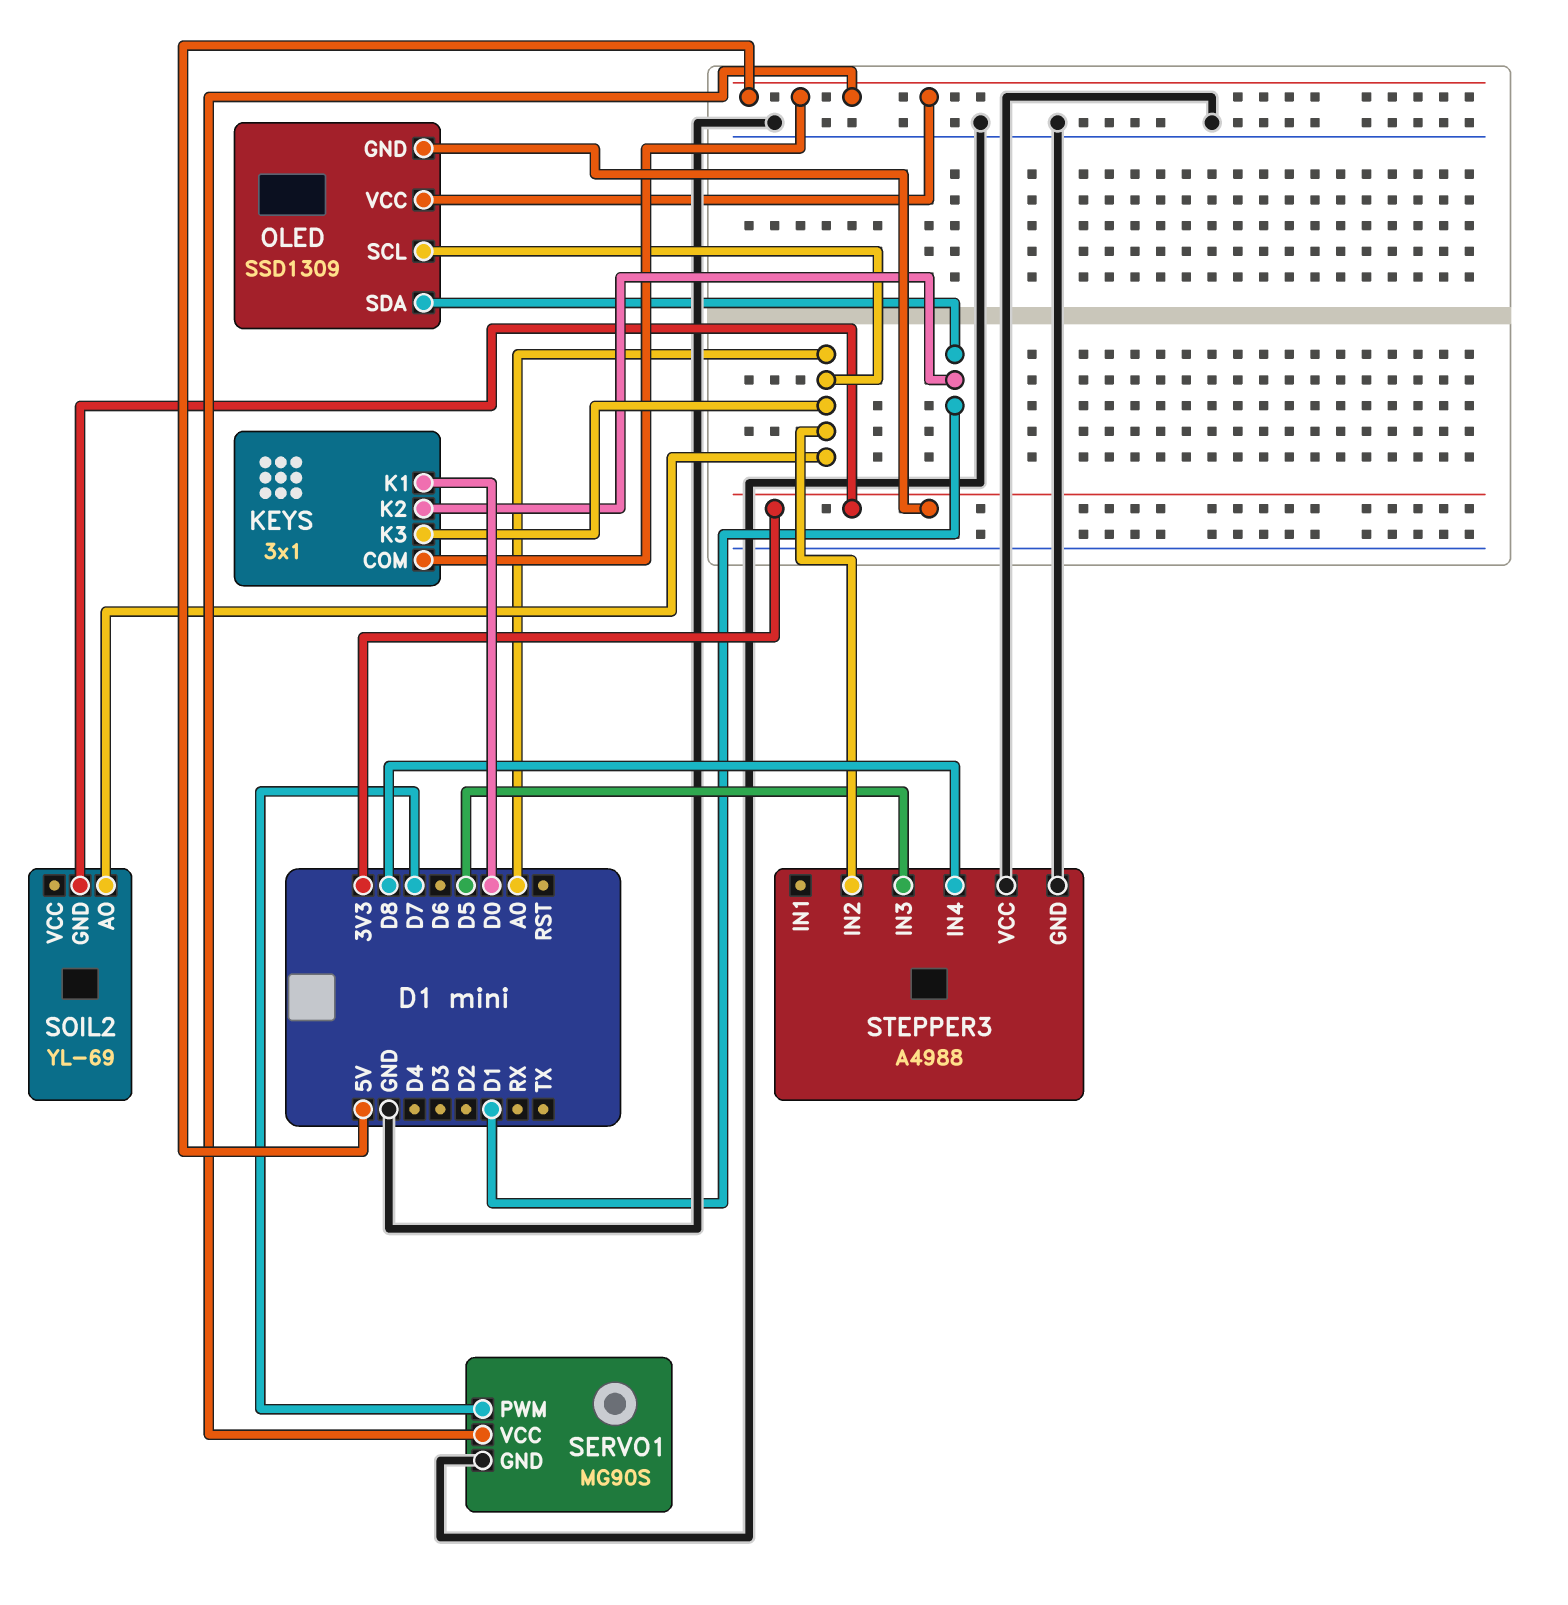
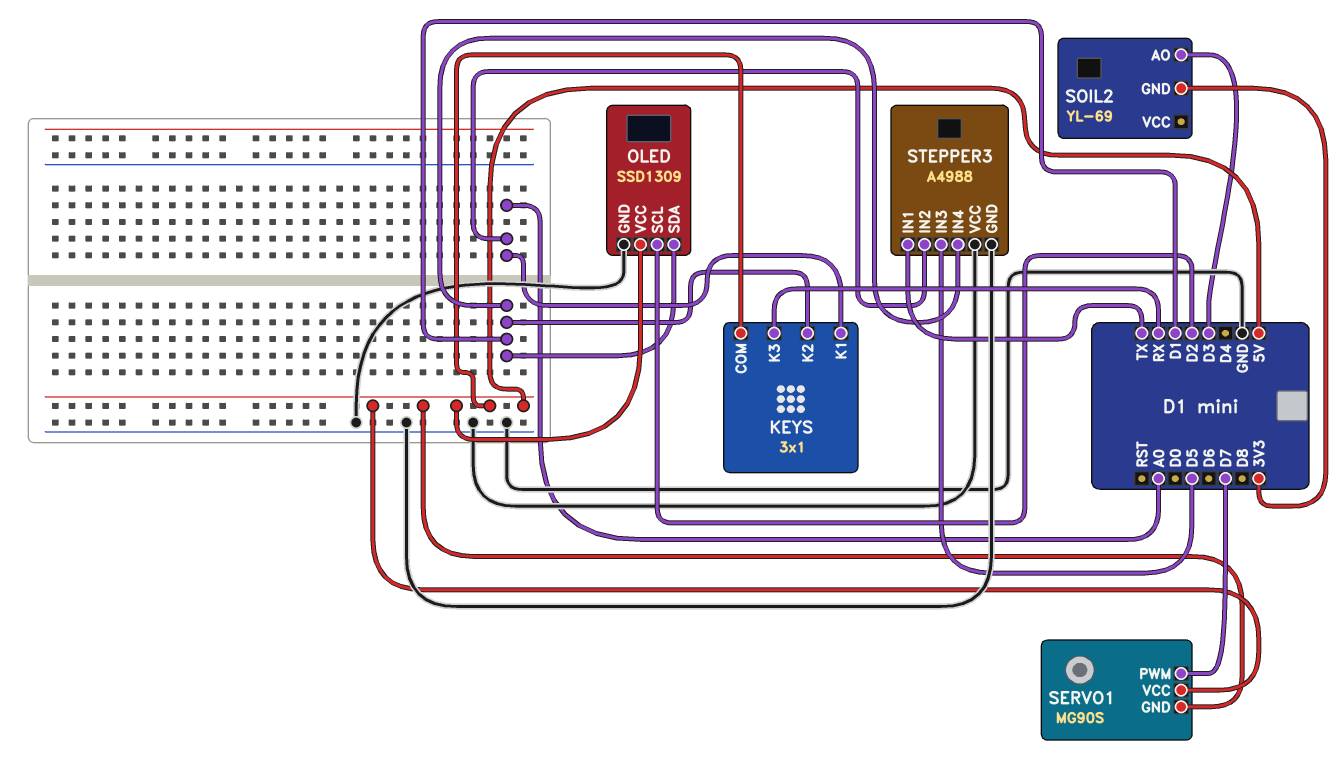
KEYS pin K1: D0 -> A0
KEYS pin K3: A0 -> RX
OLED pin GND: 3V3 -> GND
OLED pin SCL: A0 -> D2
SERVO1 pin GND: GND -> 5V
SOIL2 pin AO: A0 -> D3
STEPPER3 pin IN1: none -> TX
STEPPER3 pin IN4: D8 -> D1

